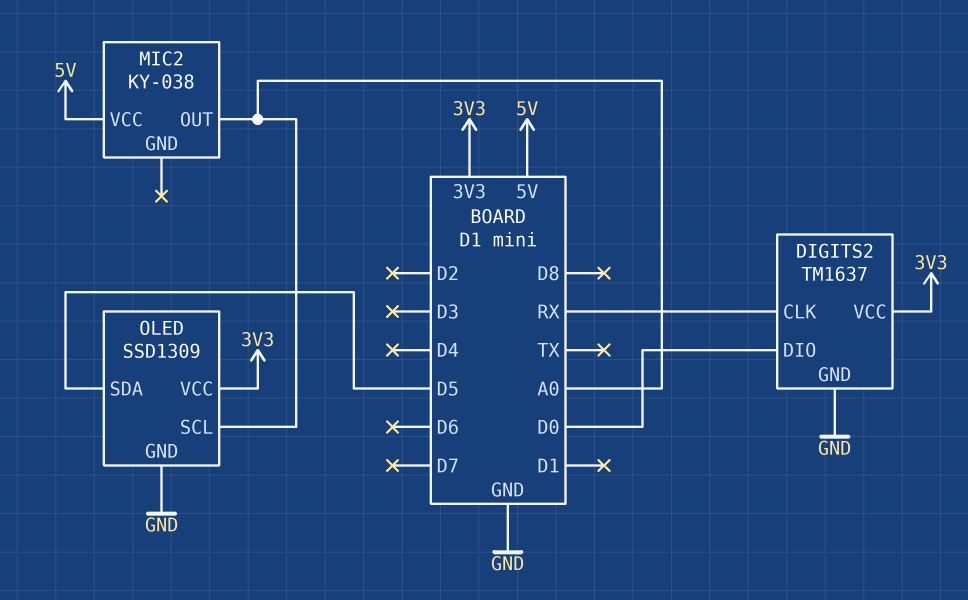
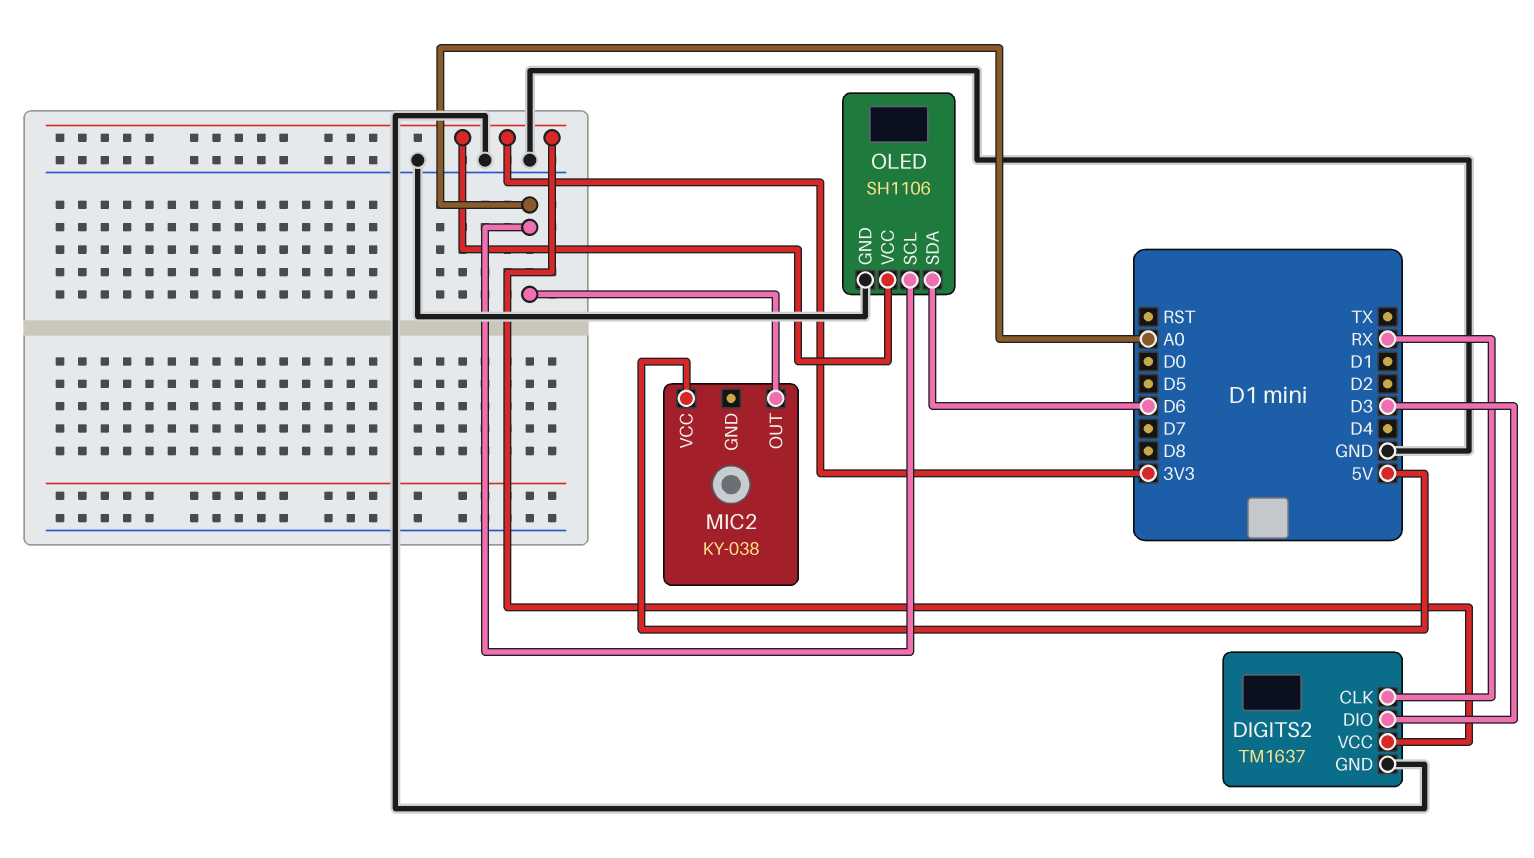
DIGITS2 pin DIO: D0 -> D3
OLED: SSD1309 -> SH1106
OLED pin SDA: D5 -> D6

